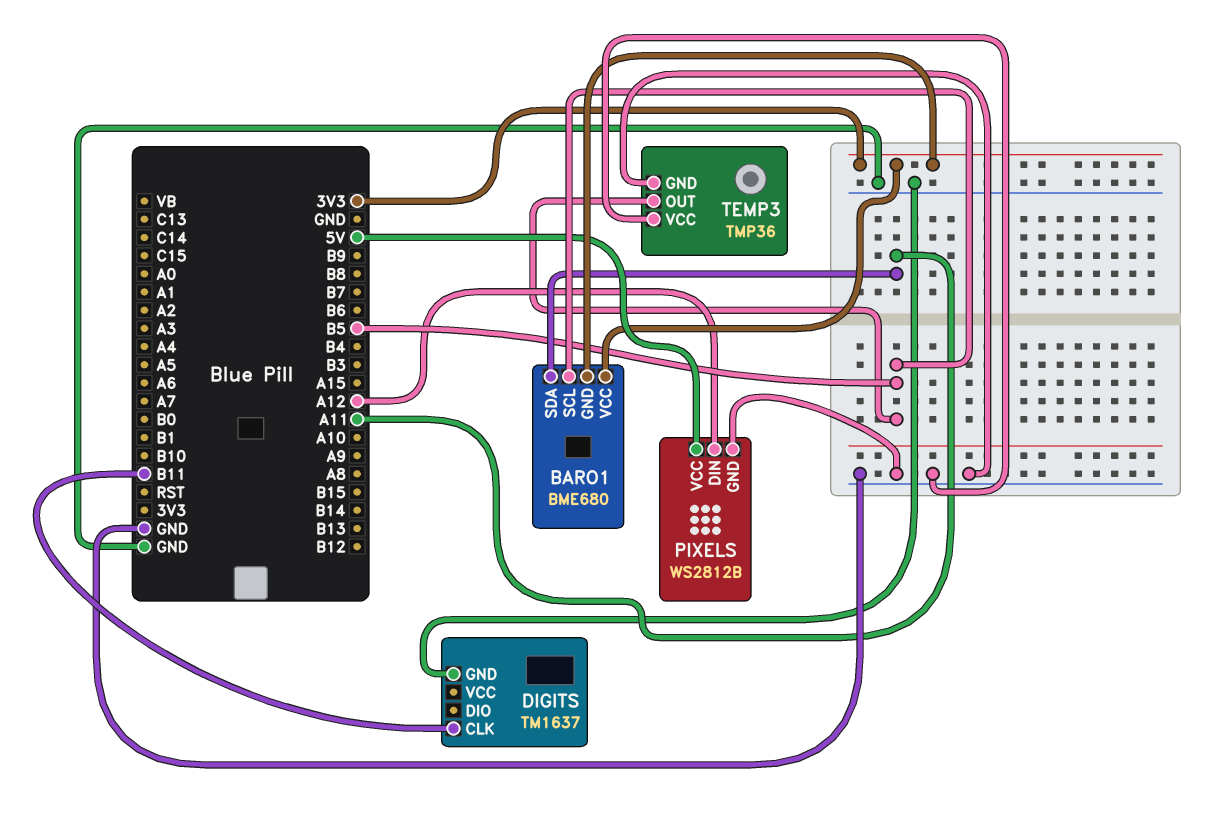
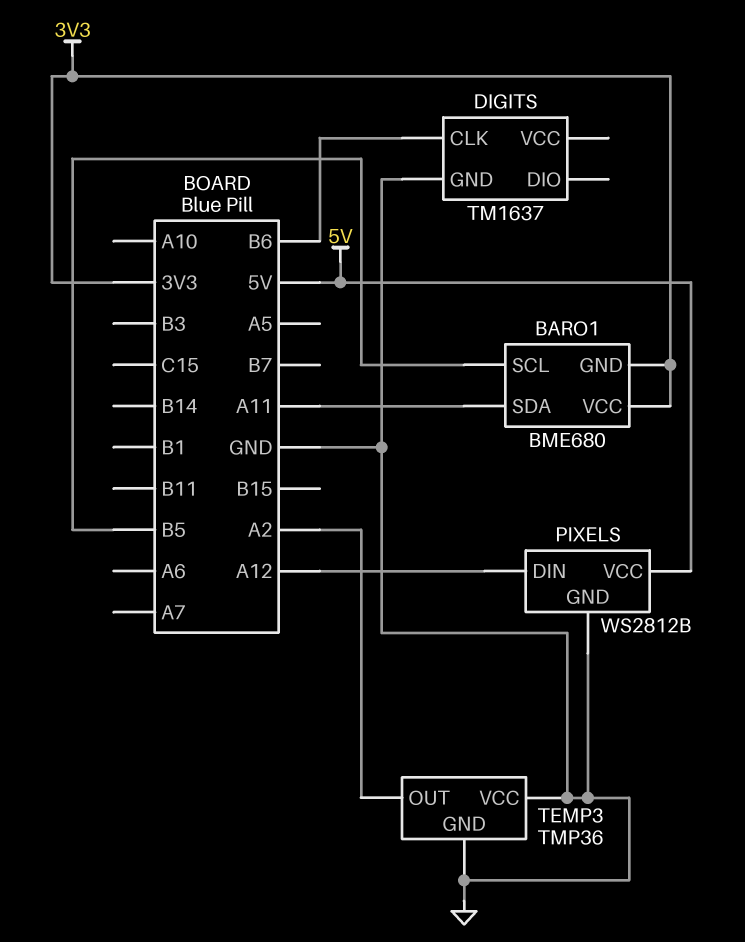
DIGITS pin CLK: B11 -> B6
TEMP3 pin OUT: B5 -> A2

